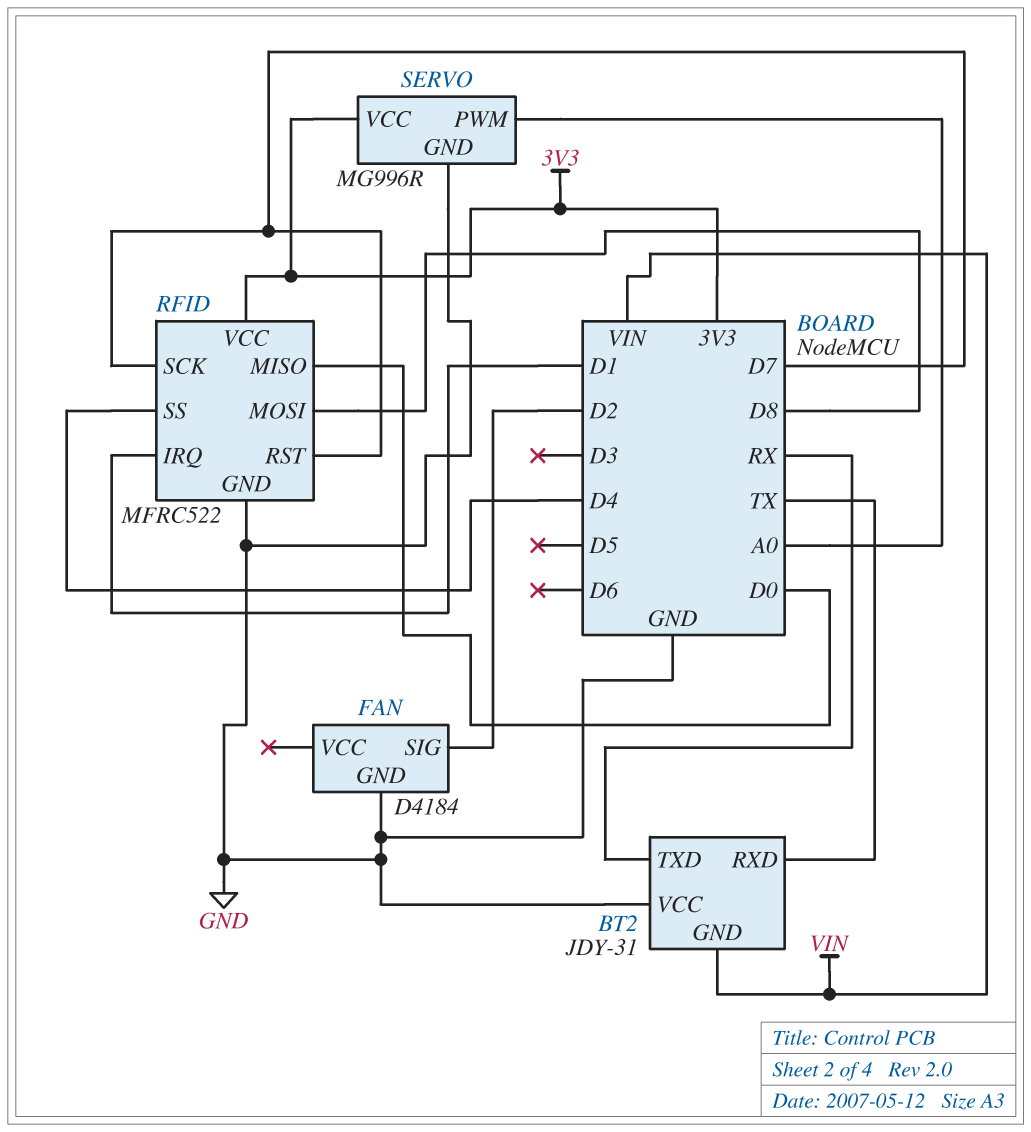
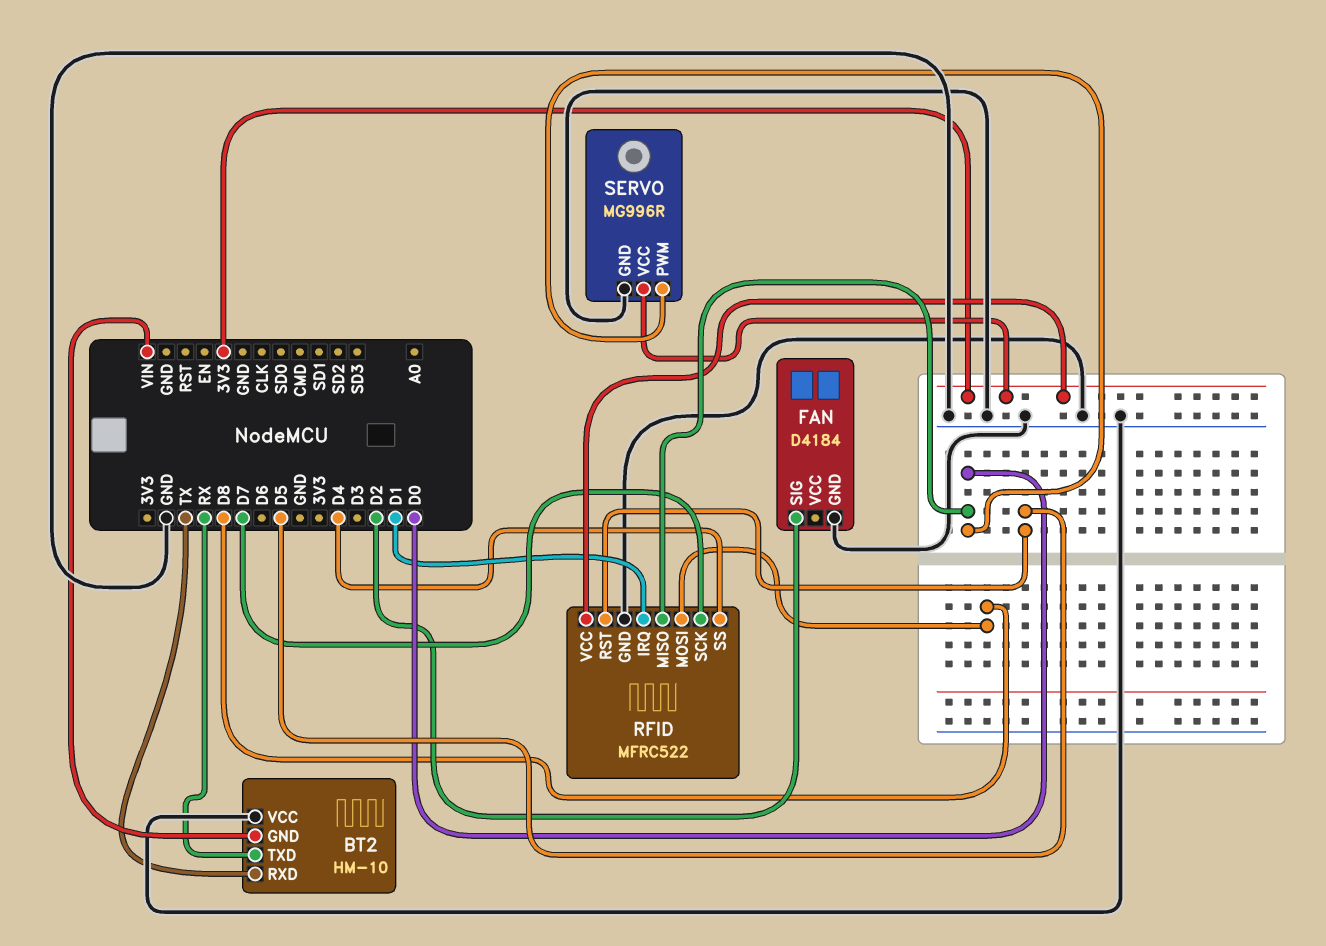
BT2: JDY-31 -> HM-10
RFID pin RST: D7 -> D5
SERVO pin PWM: A0 -> D0

